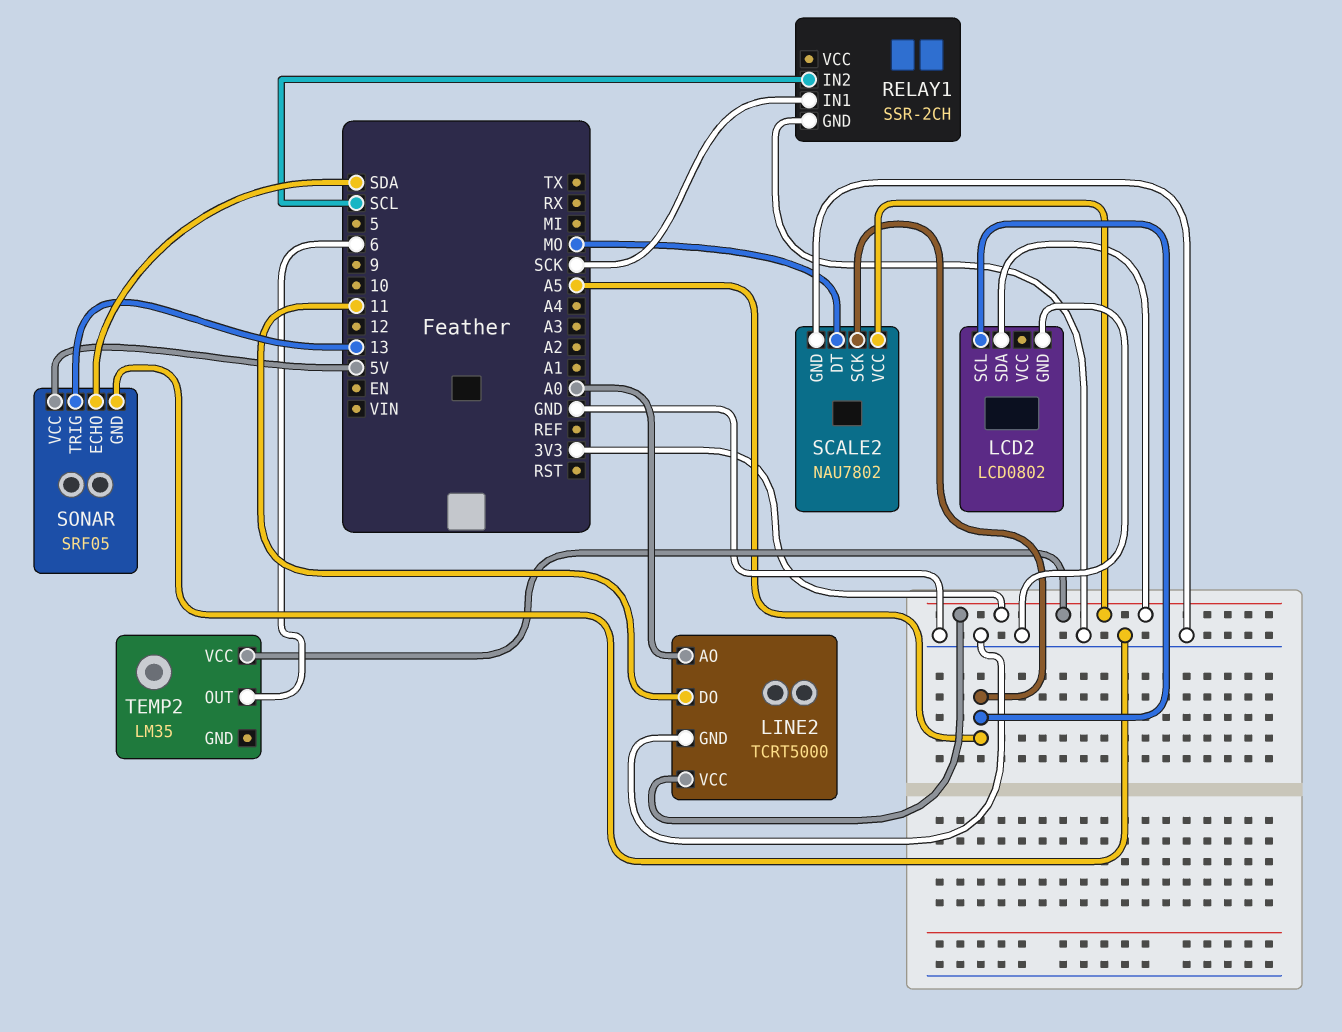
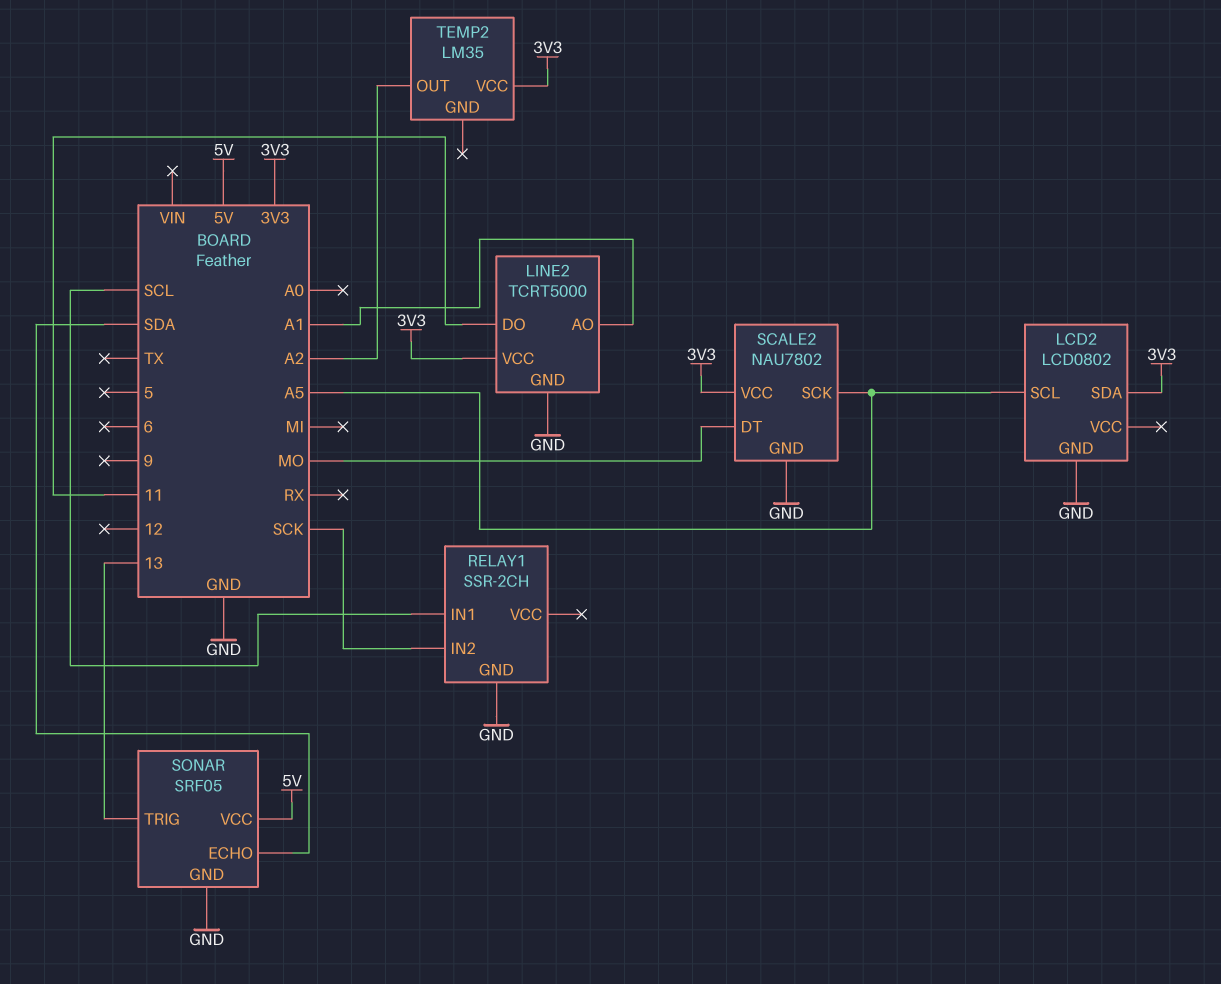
LINE2 pin AO: A0 -> A1
RELAY1 pin IN1: SCK -> SCL
RELAY1 pin IN2: SCL -> SCK
TEMP2 pin OUT: 6 -> A2

